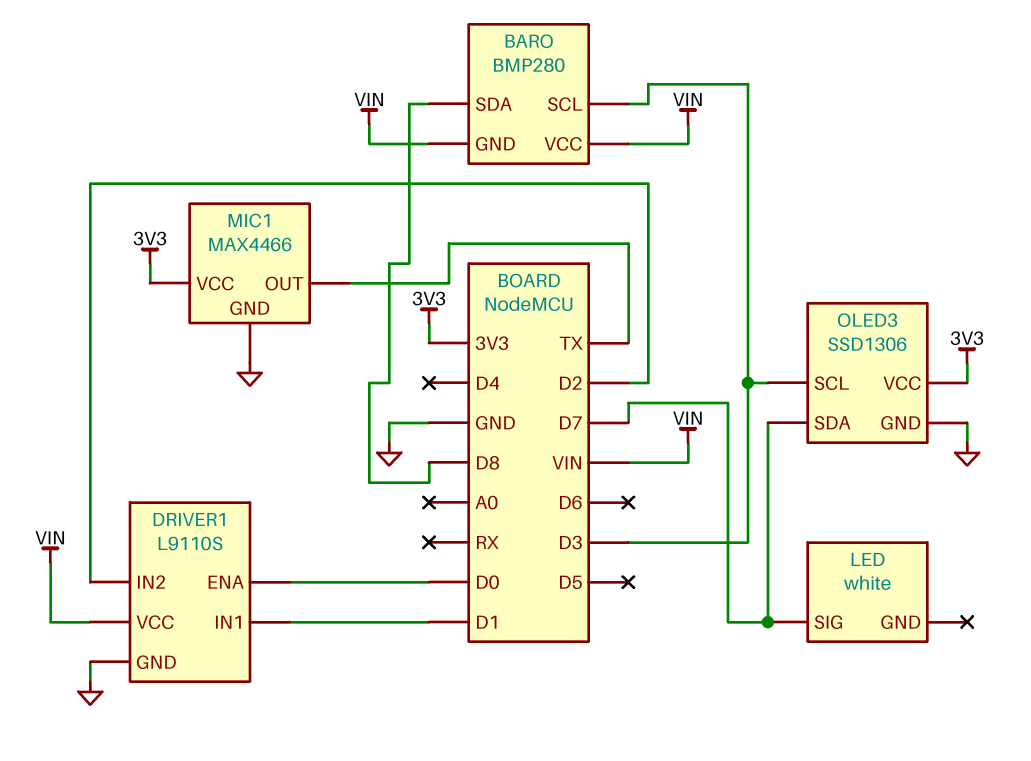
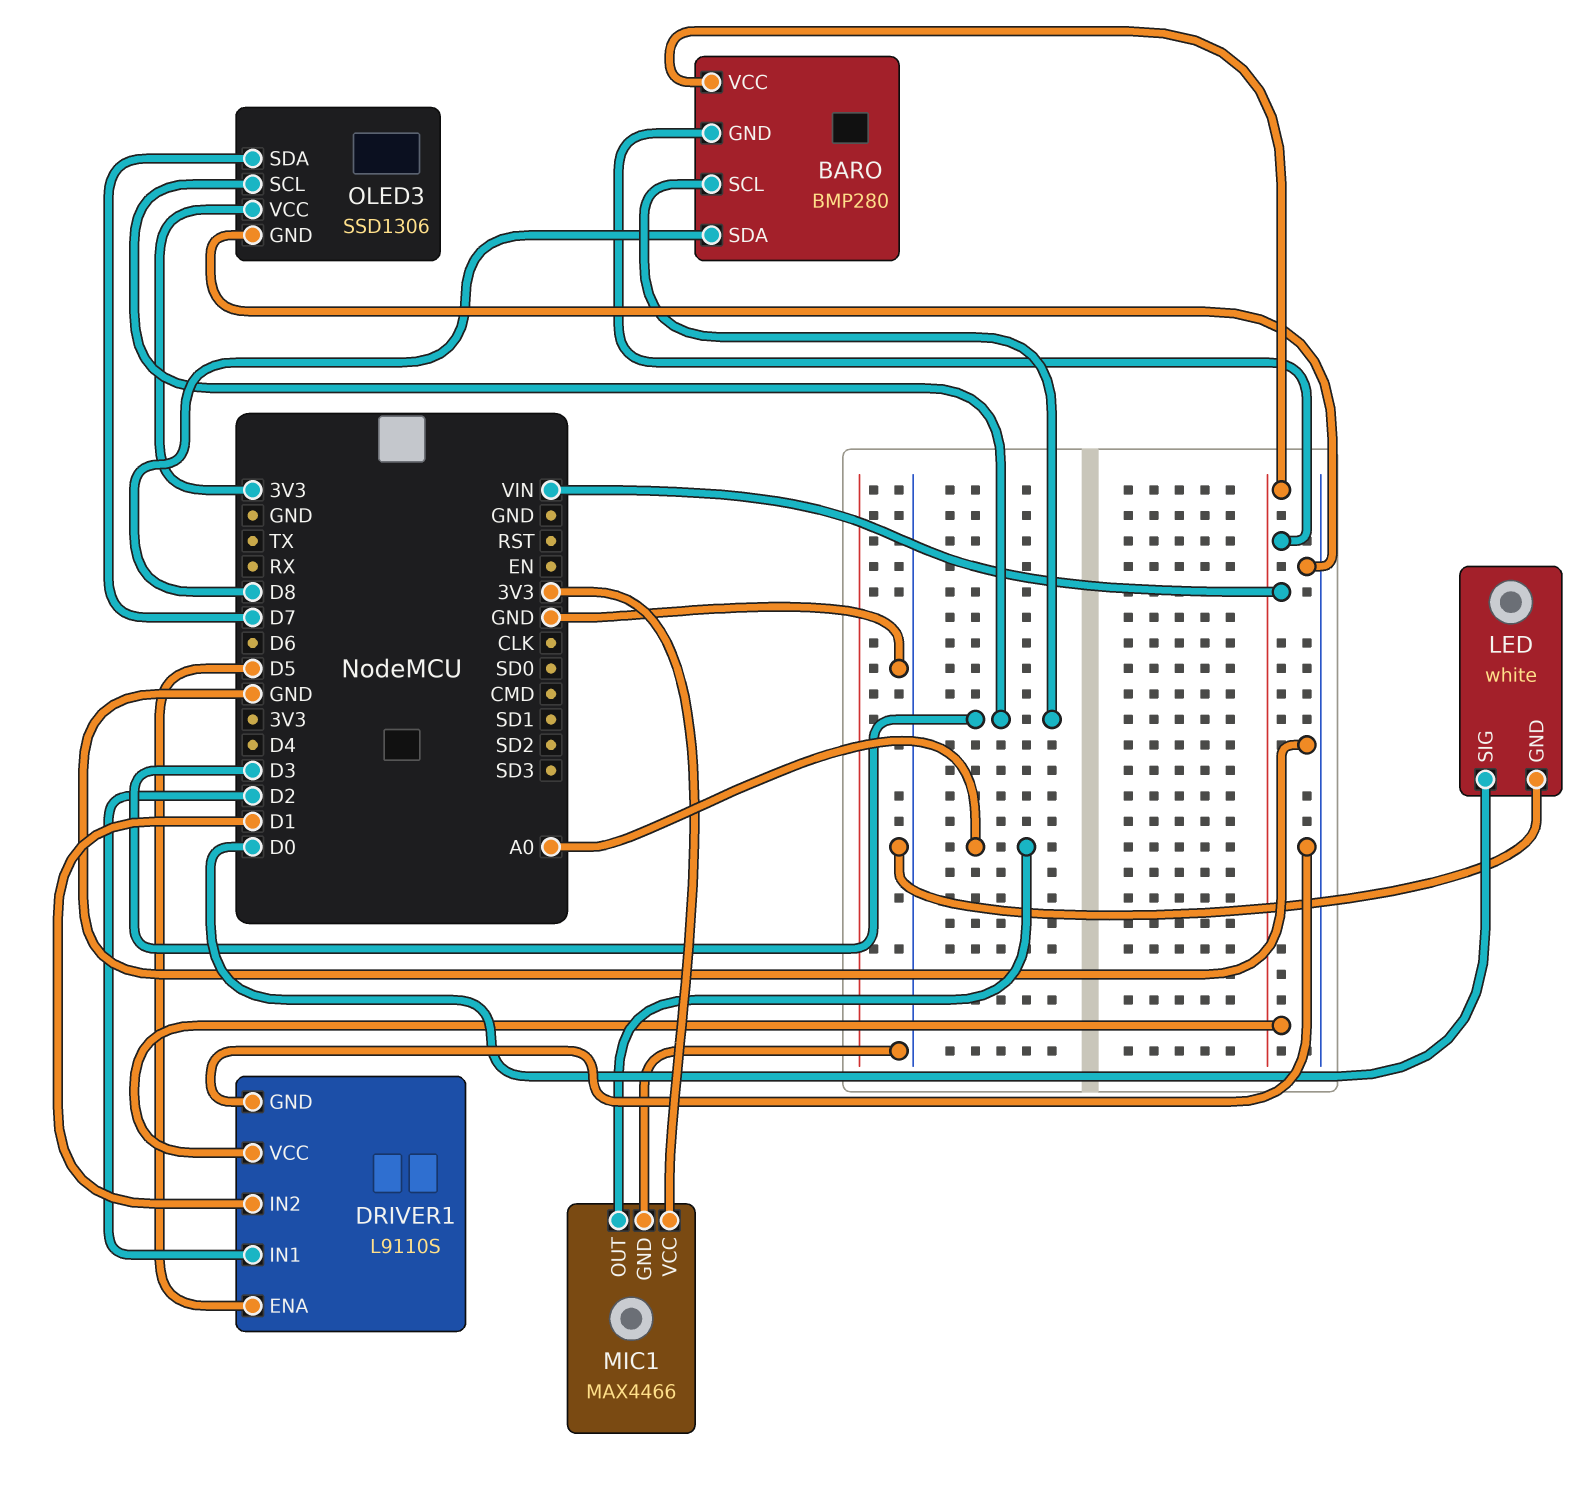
DRIVER1 pin ENA: D0 -> D5
DRIVER1 pin IN1: D1 -> D2
DRIVER1 pin IN2: D2 -> D1
LED pin GND: none -> GND
LED pin SIG: D7 -> D0
MIC1 pin OUT: TX -> A0

